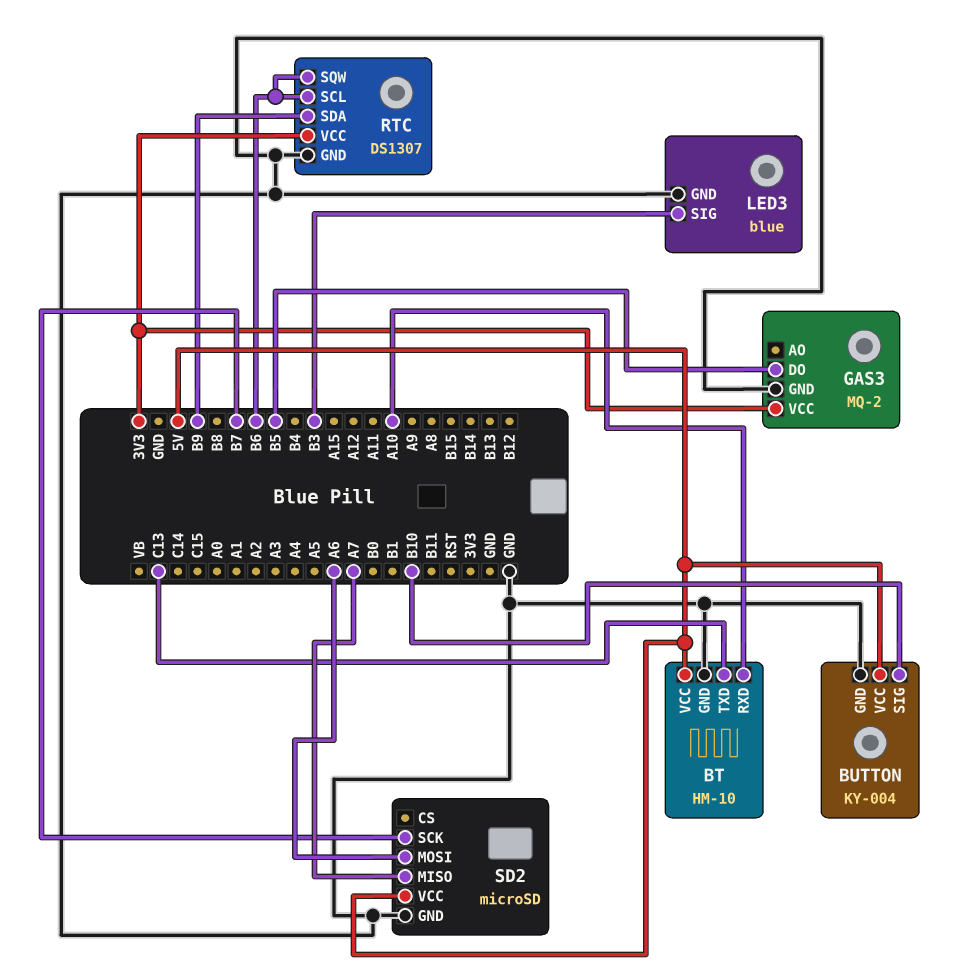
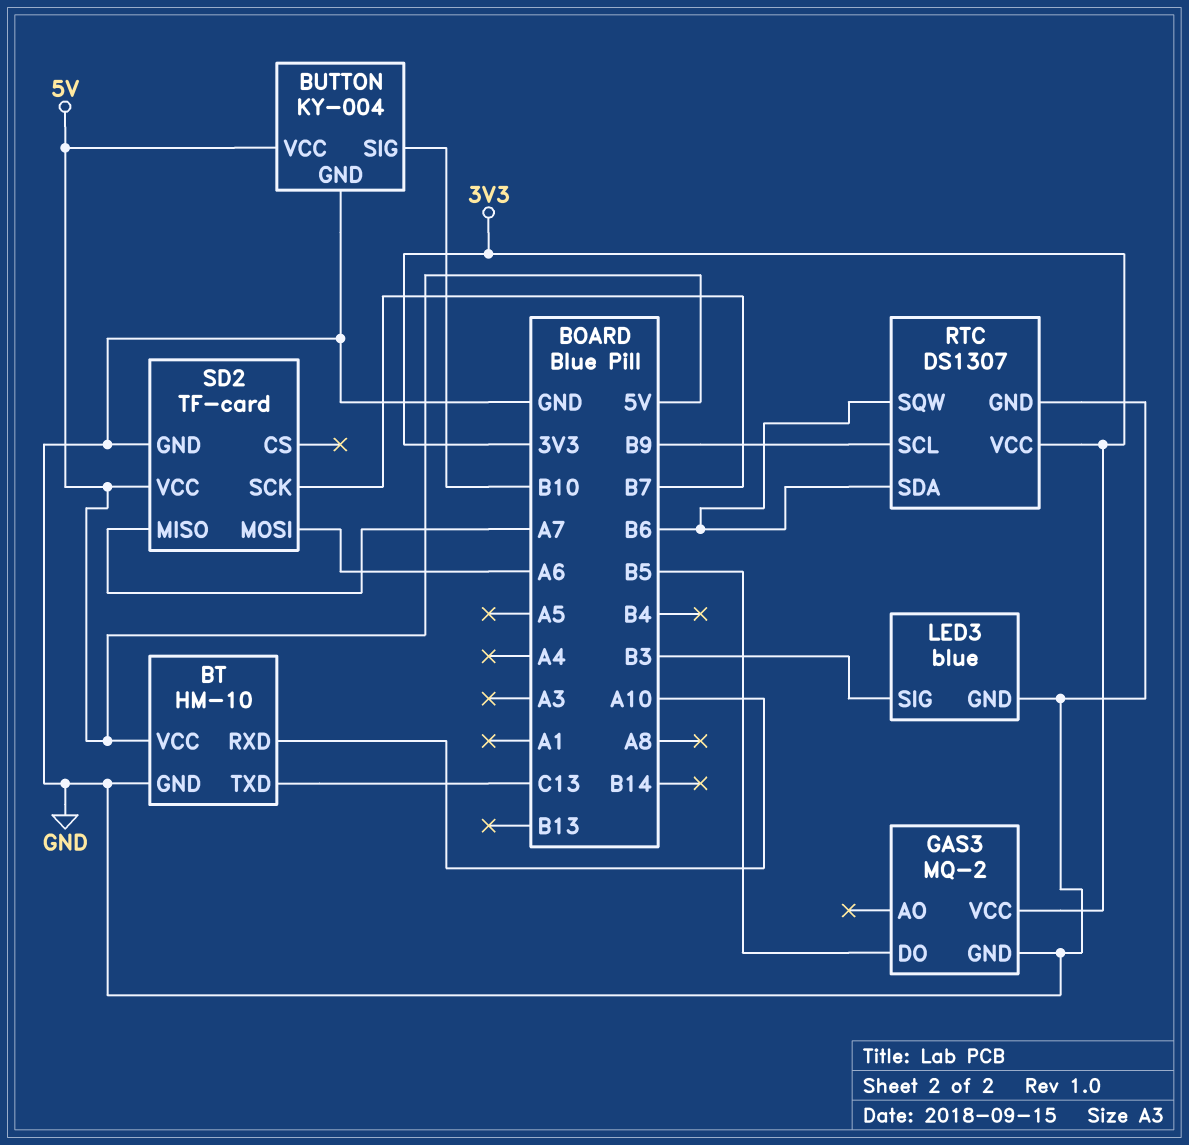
RTC pin SCL: B6 -> B9
RTC pin SDA: B9 -> B6
SD2: microSD -> TF-card

